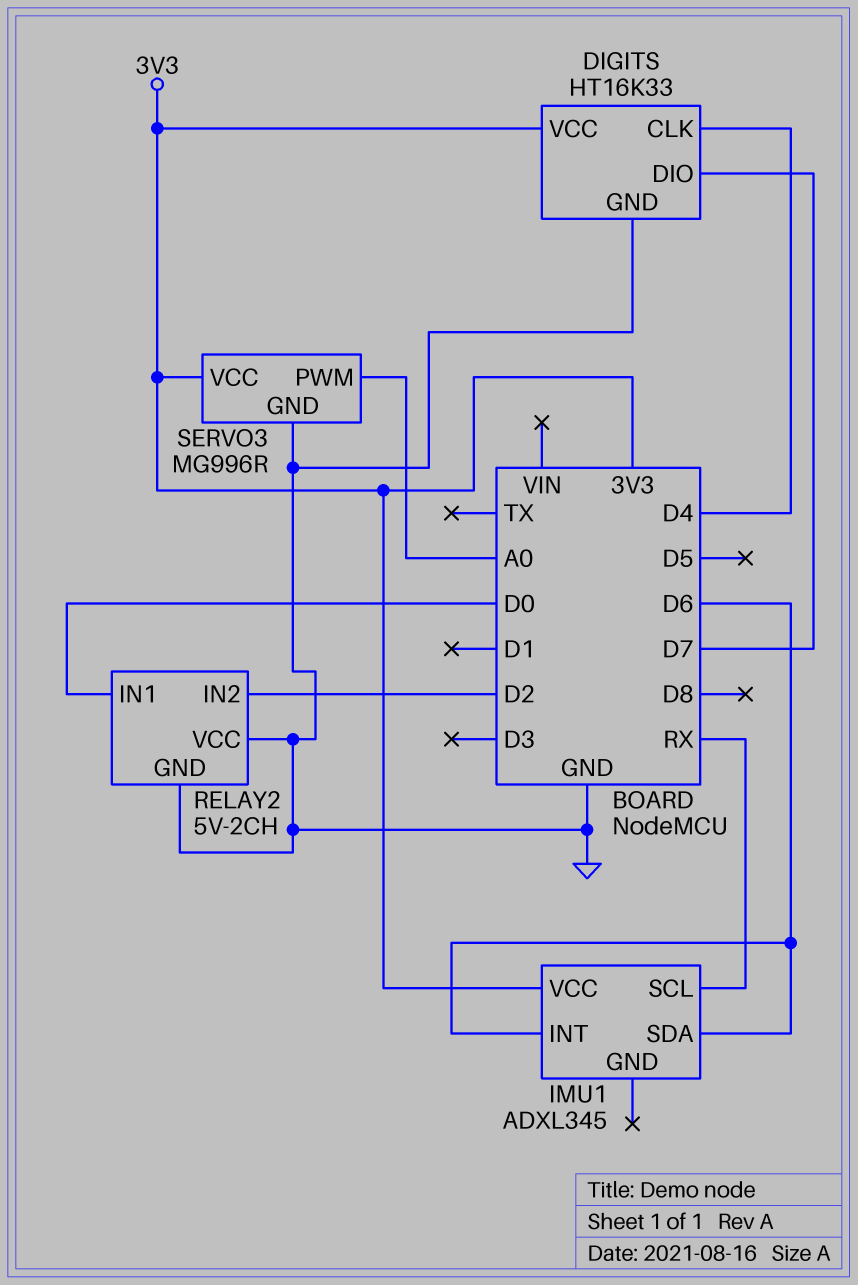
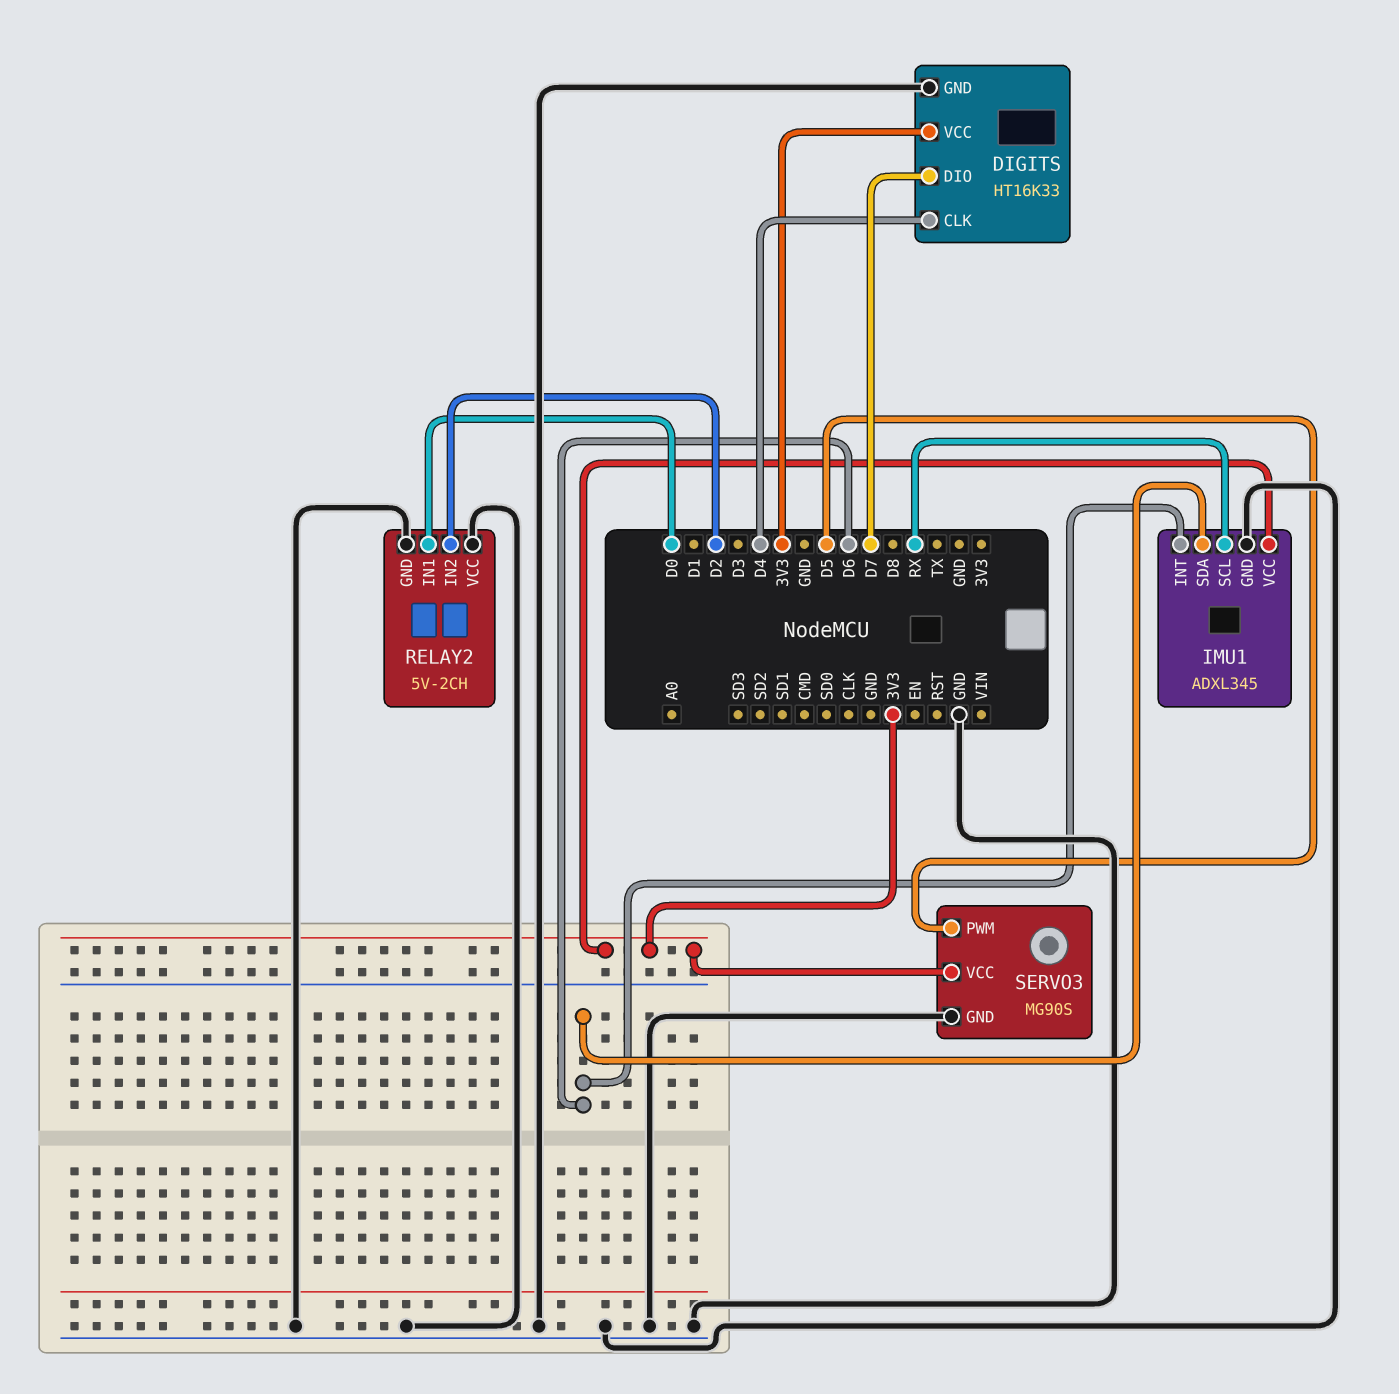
IMU1 pin GND: none -> GND
SERVO3: MG996R -> MG90S
SERVO3 pin PWM: A0 -> D5

